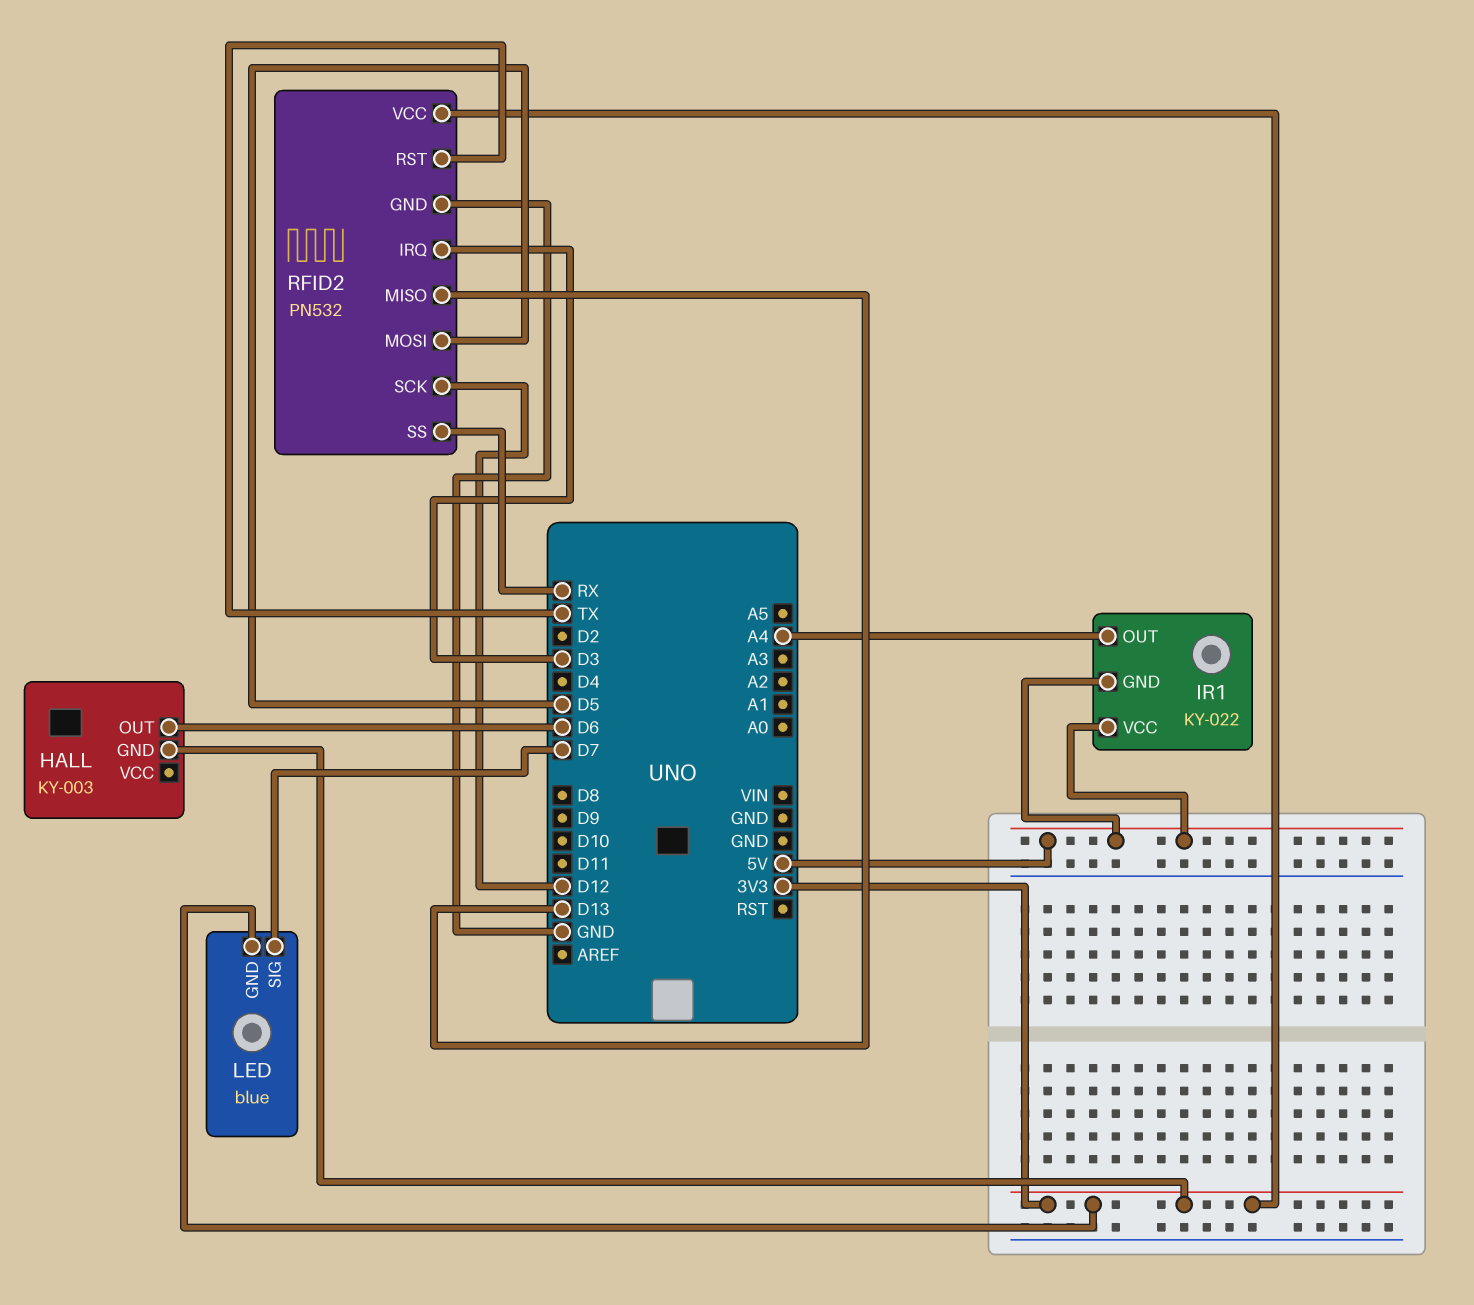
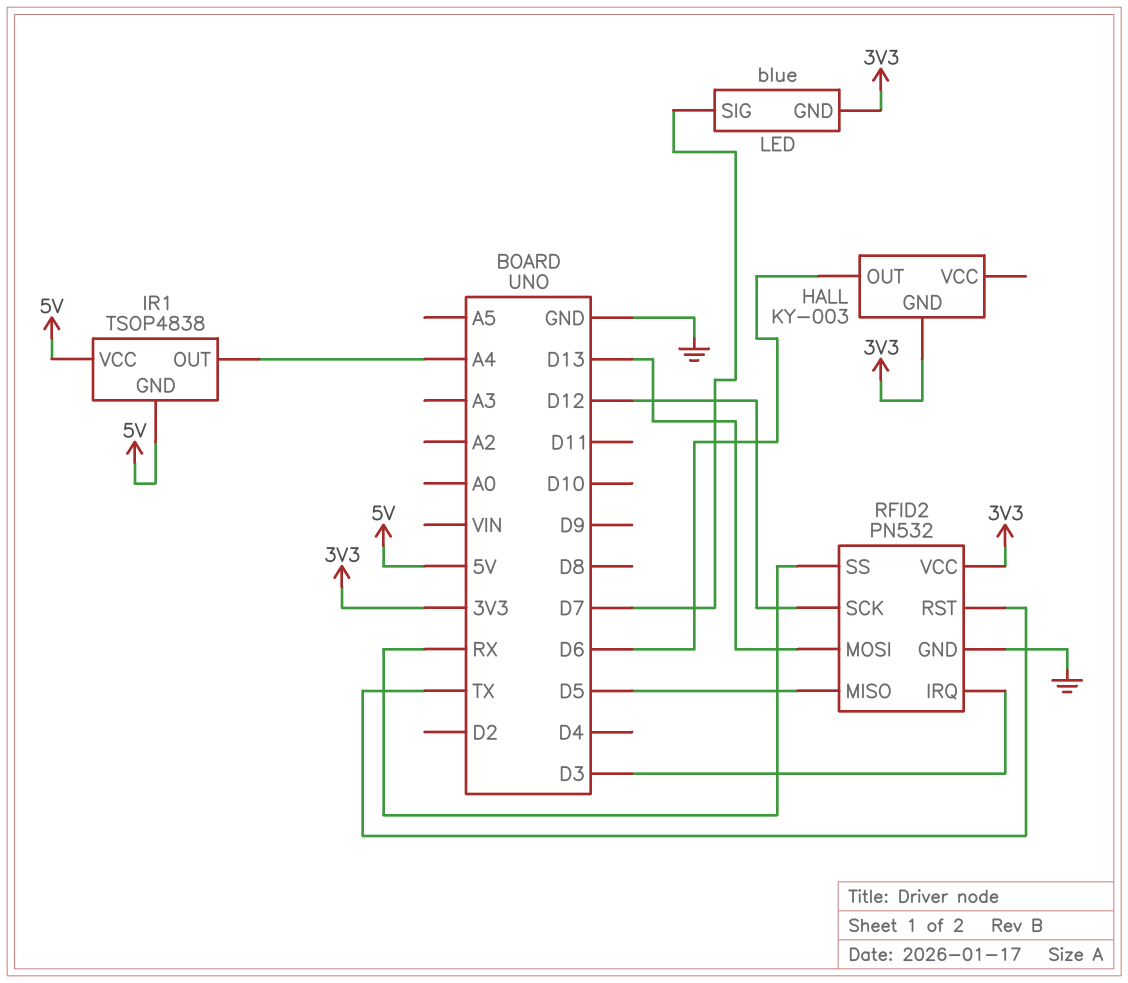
IR1: KY-022 -> TSOP4838
RFID2 pin MISO: D13 -> D5
RFID2 pin MOSI: D5 -> D13

